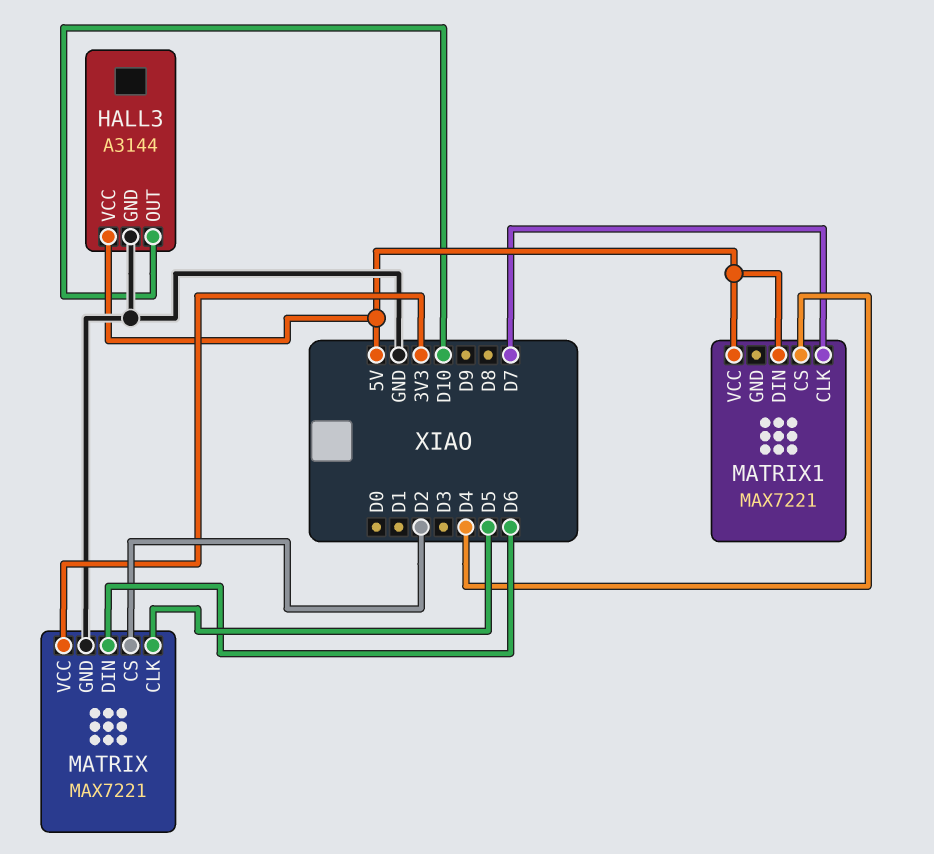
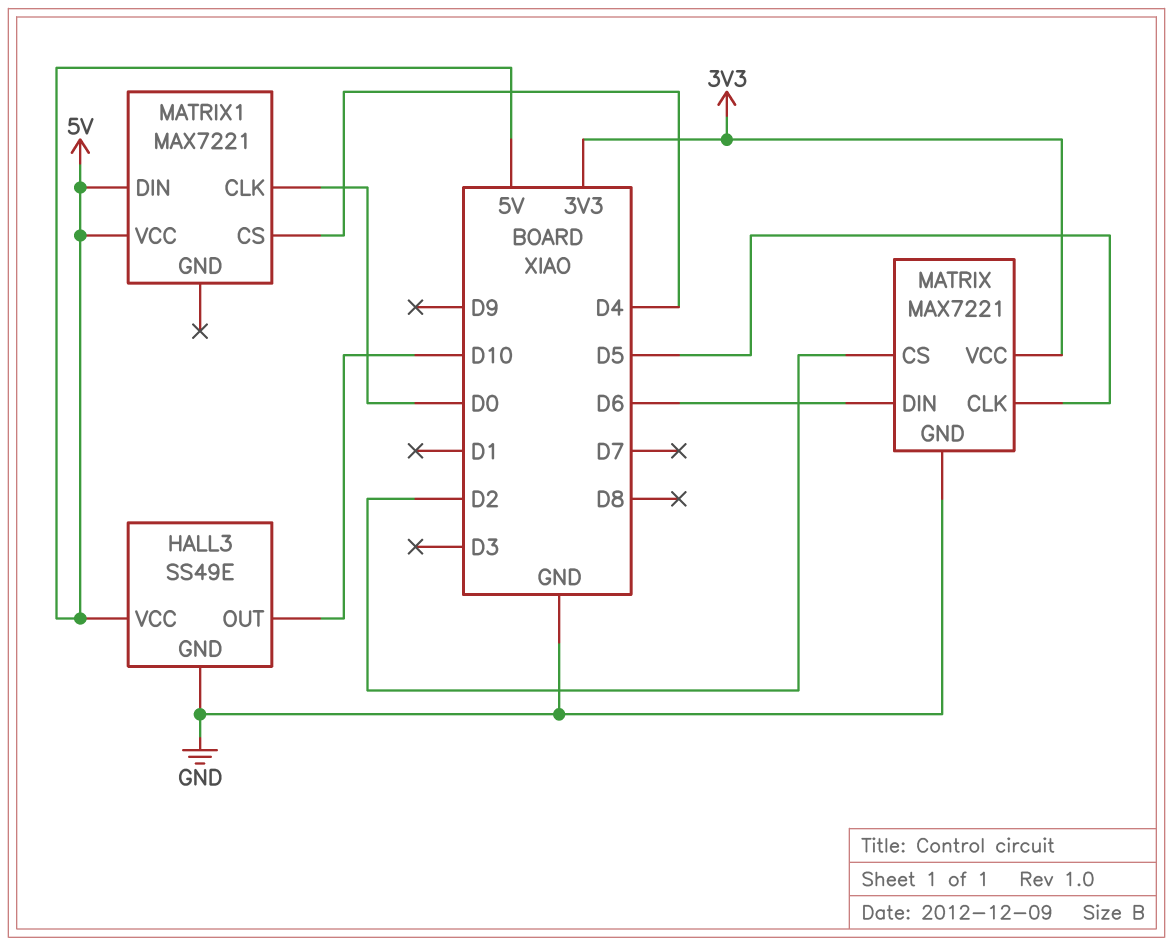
HALL3: A3144 -> SS49E
MATRIX1 pin CLK: D7 -> D0

